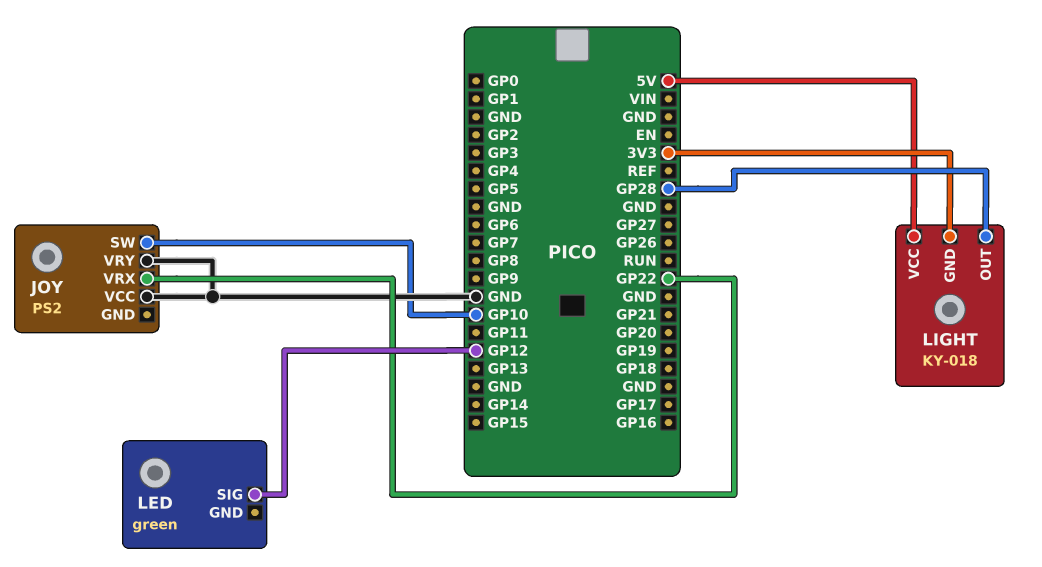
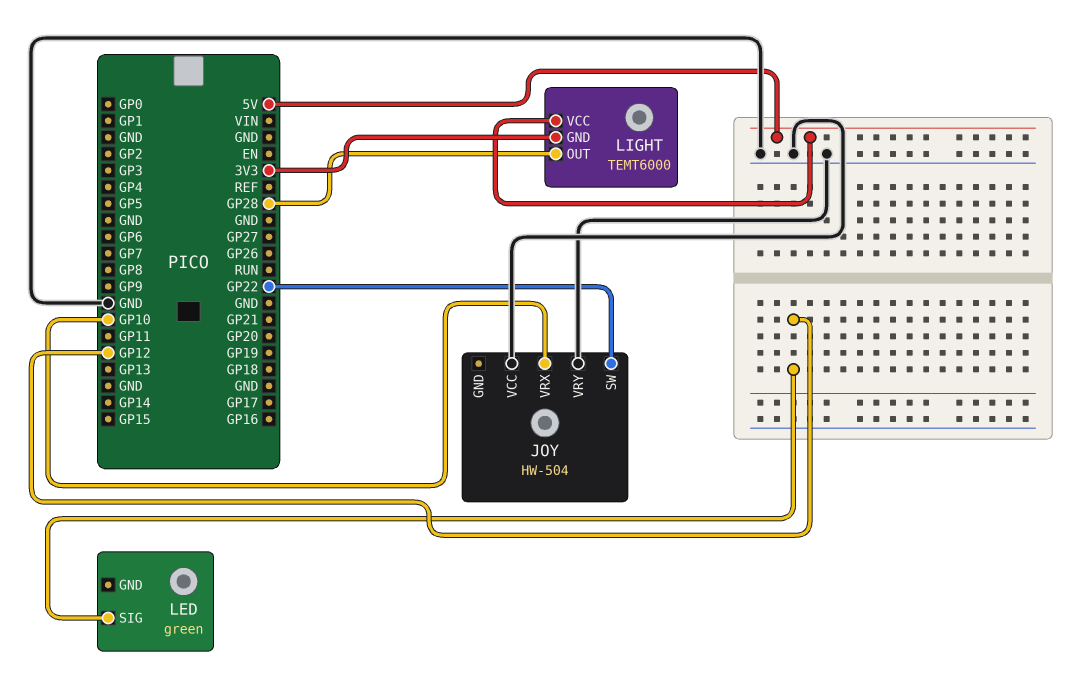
JOY: PS2 -> HW-504
JOY pin SW: GP10 -> GP22
JOY pin VRX: GP22 -> GP10
LIGHT: KY-018 -> TEMT6000

